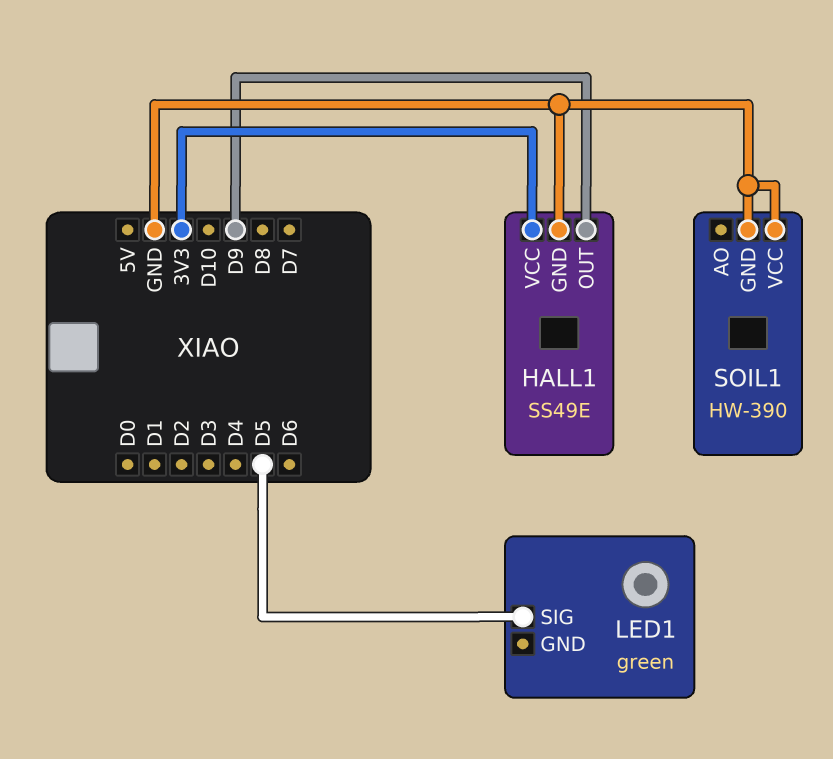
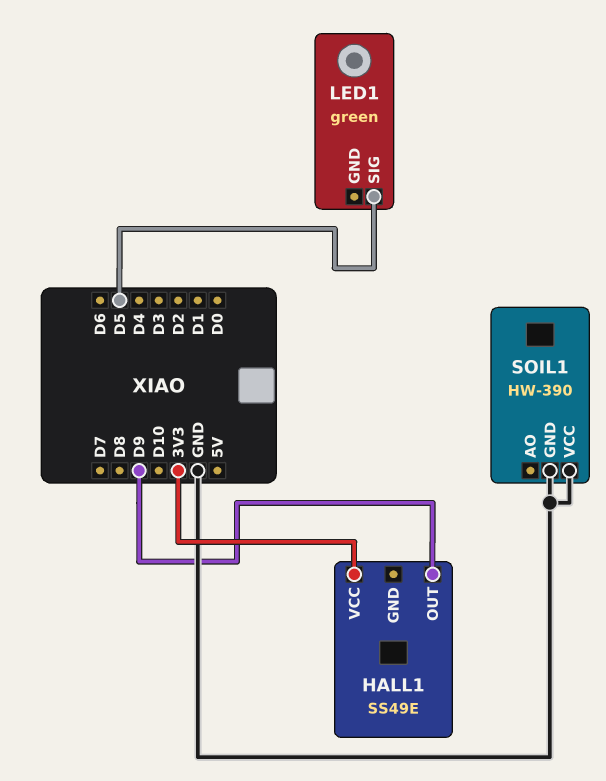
HALL1 pin GND: GND -> none

